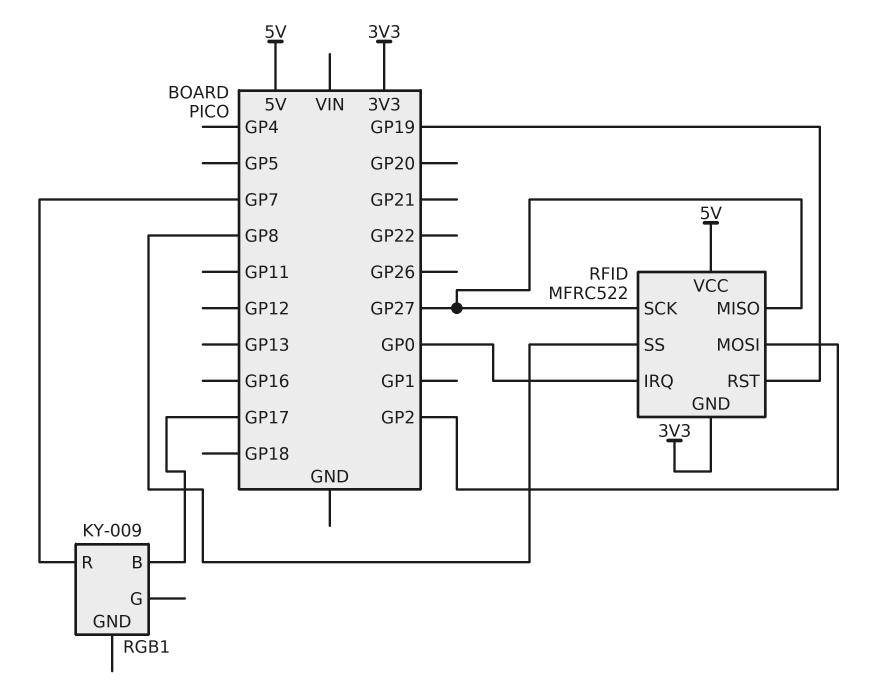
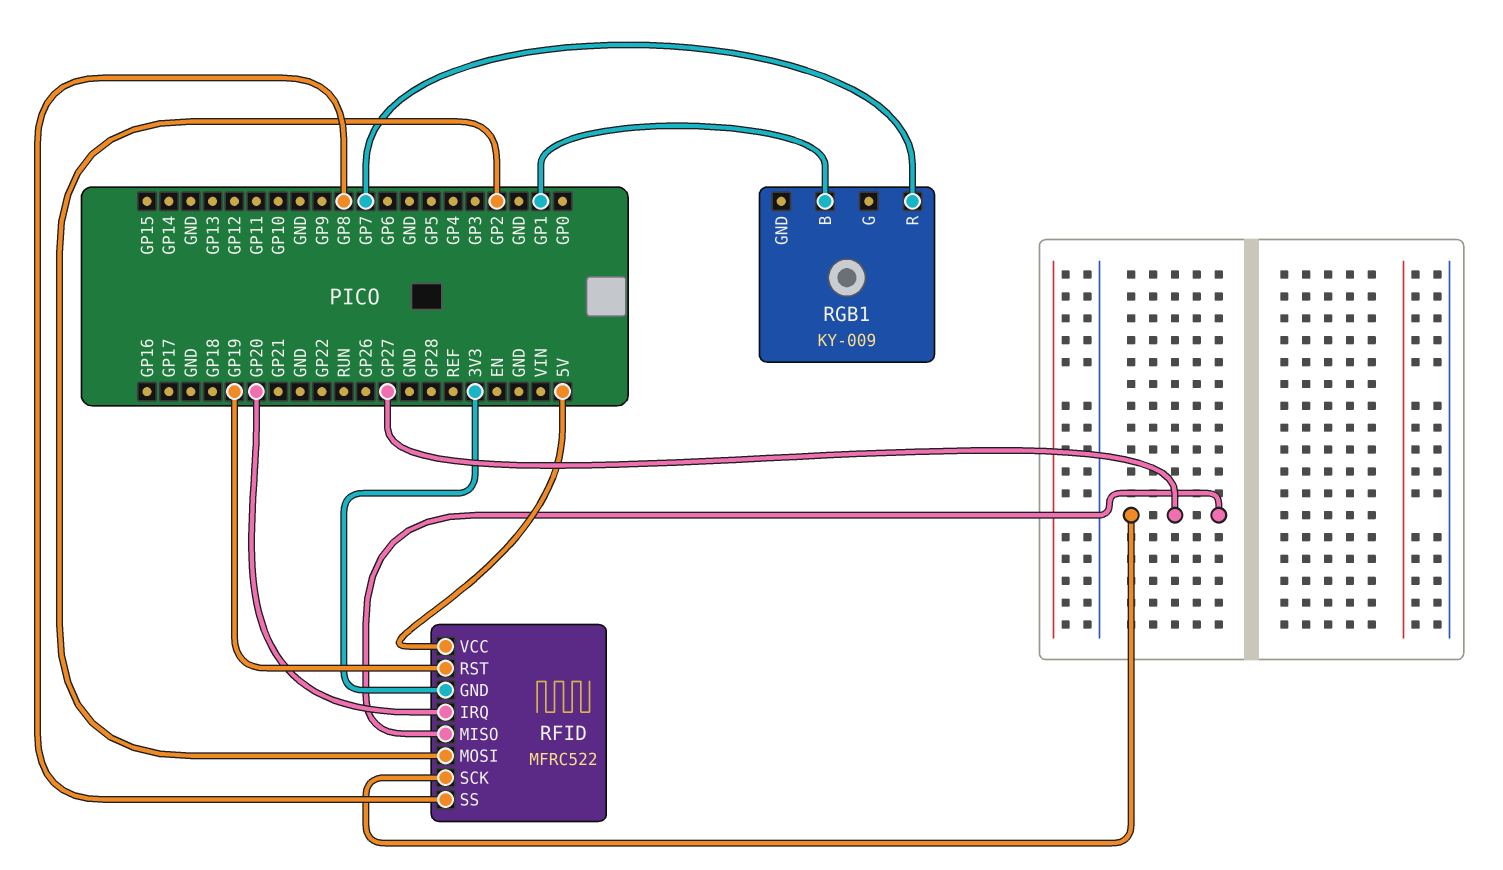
RFID pin IRQ: GP0 -> GP20
RGB1 pin B: GP17 -> GP1

